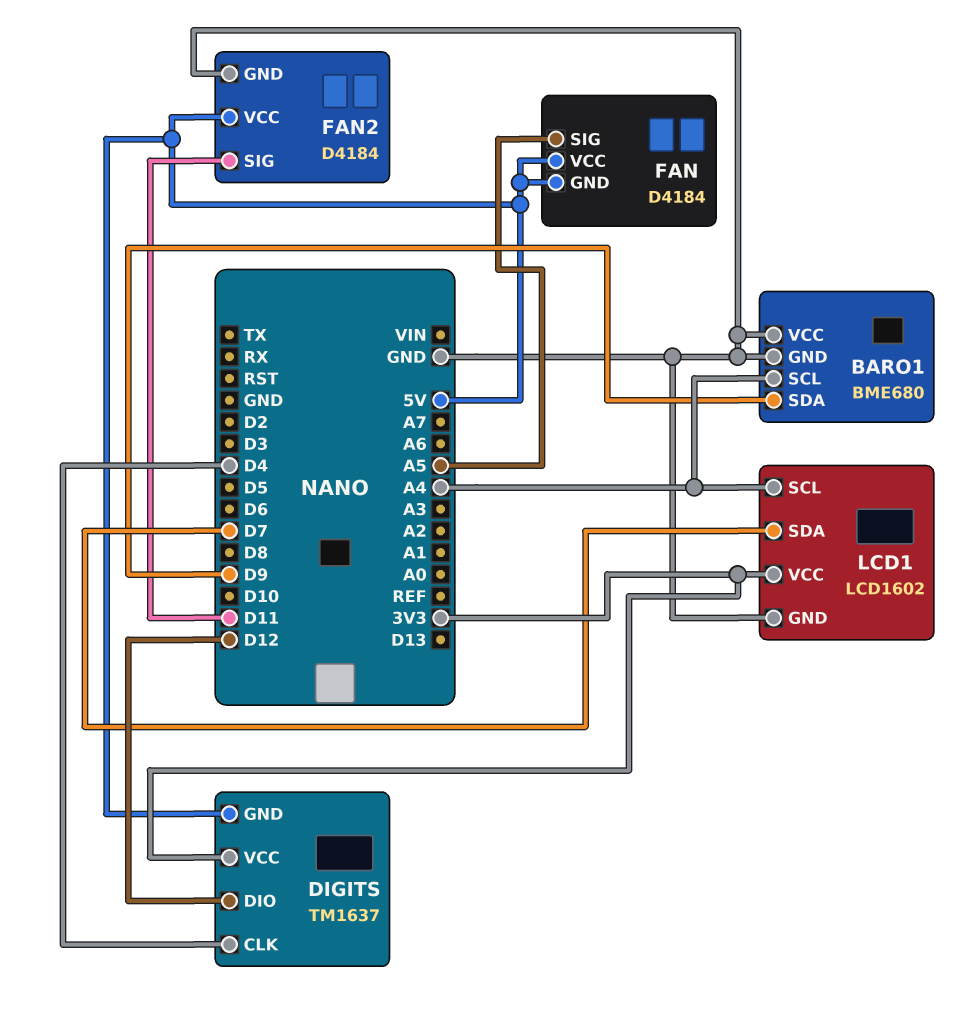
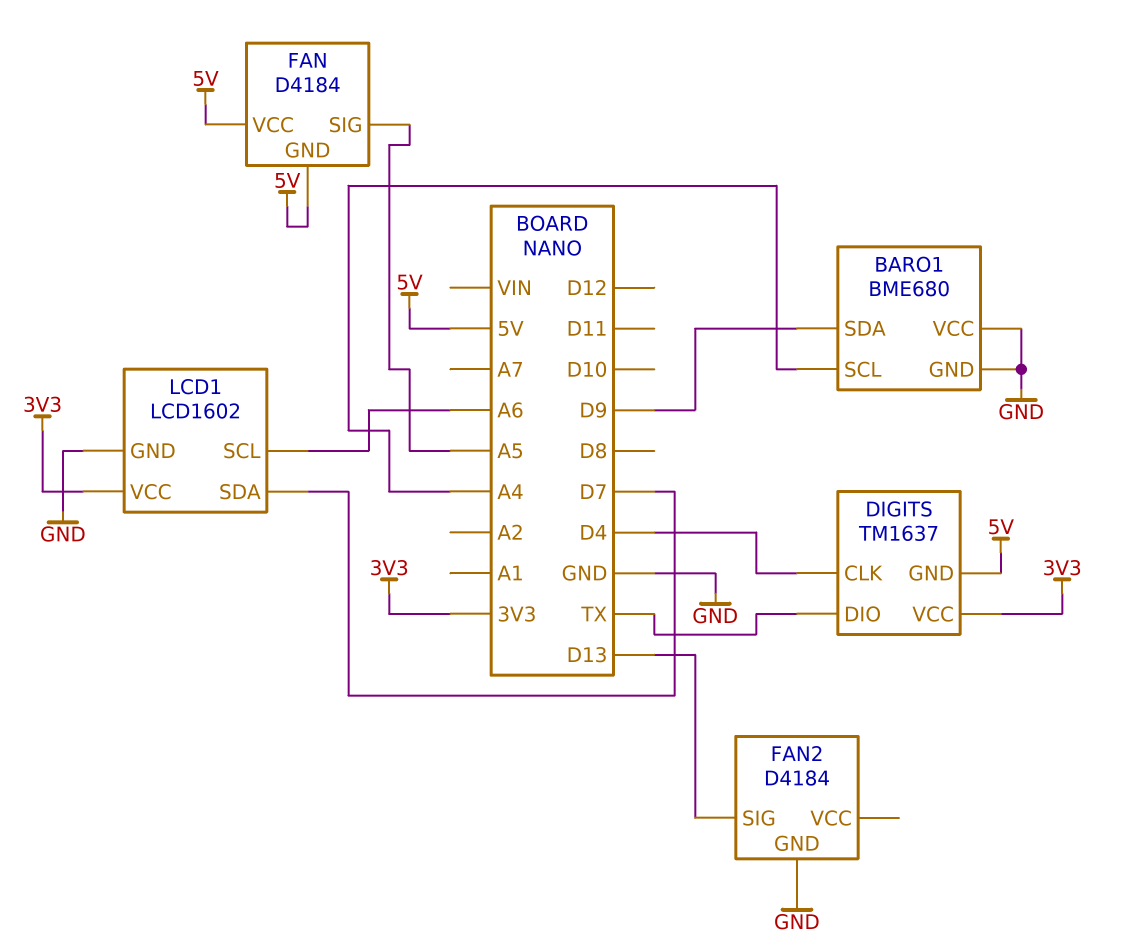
DIGITS pin DIO: D12 -> TX
FAN2 pin SIG: D11 -> D13
FAN2 pin VCC: 5V -> none
LCD1 pin SCL: A4 -> A6

